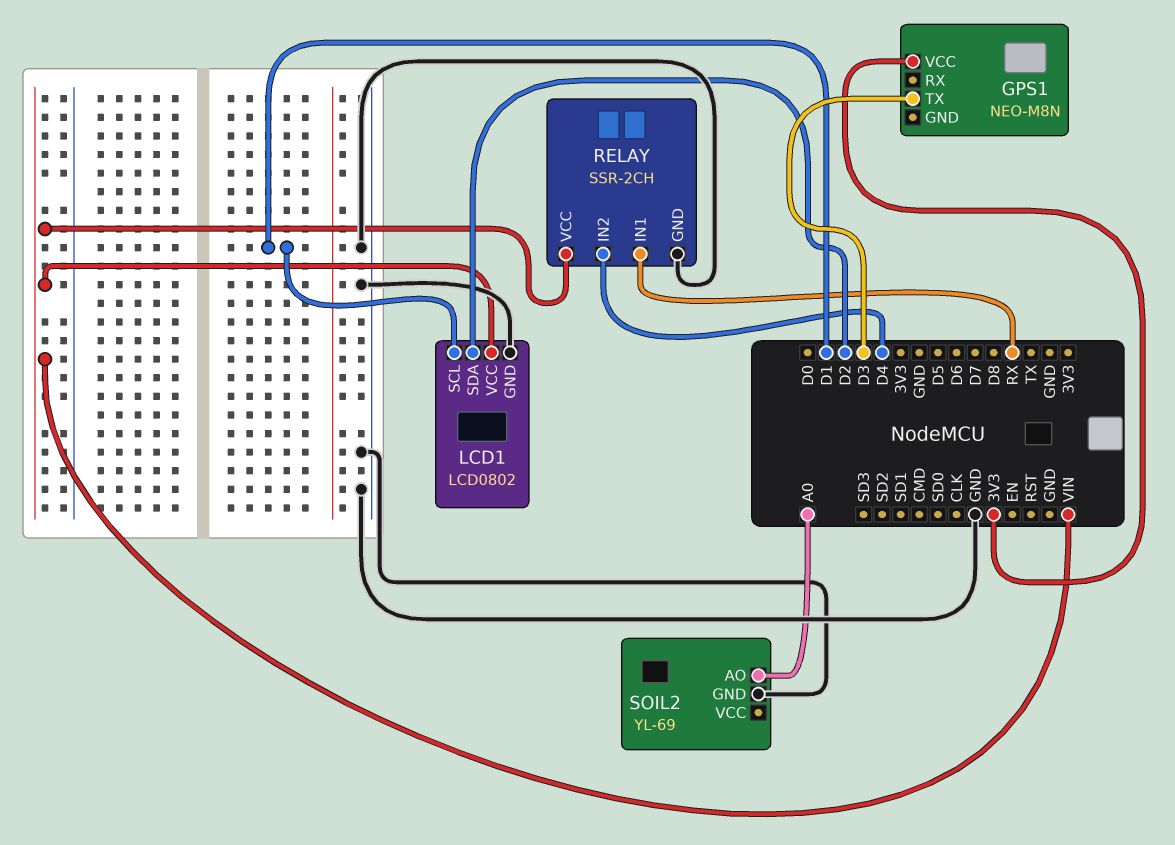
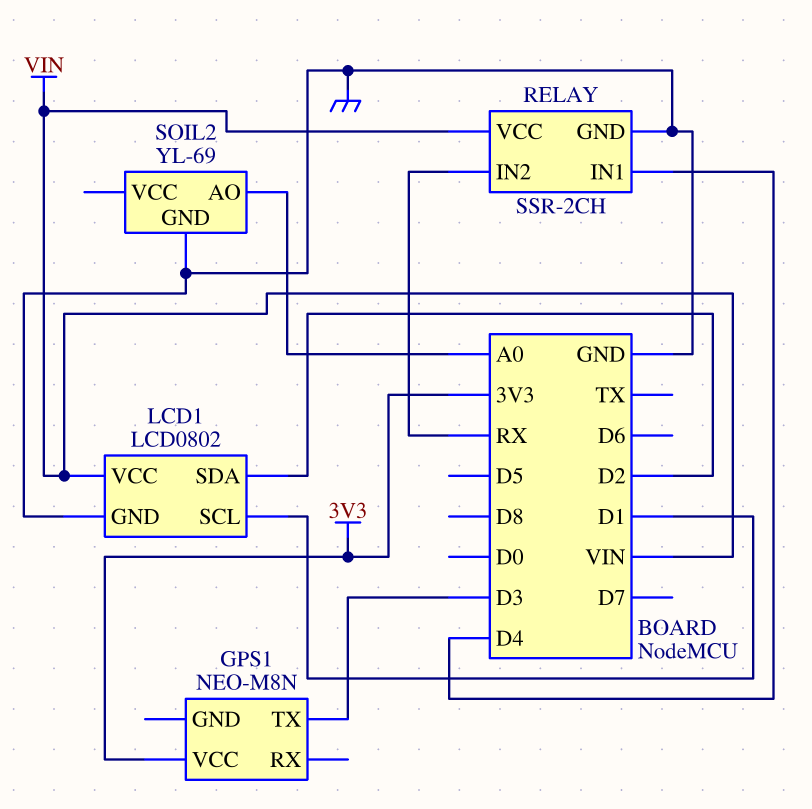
RELAY pin IN1: RX -> D4
RELAY pin IN2: D4 -> RX

